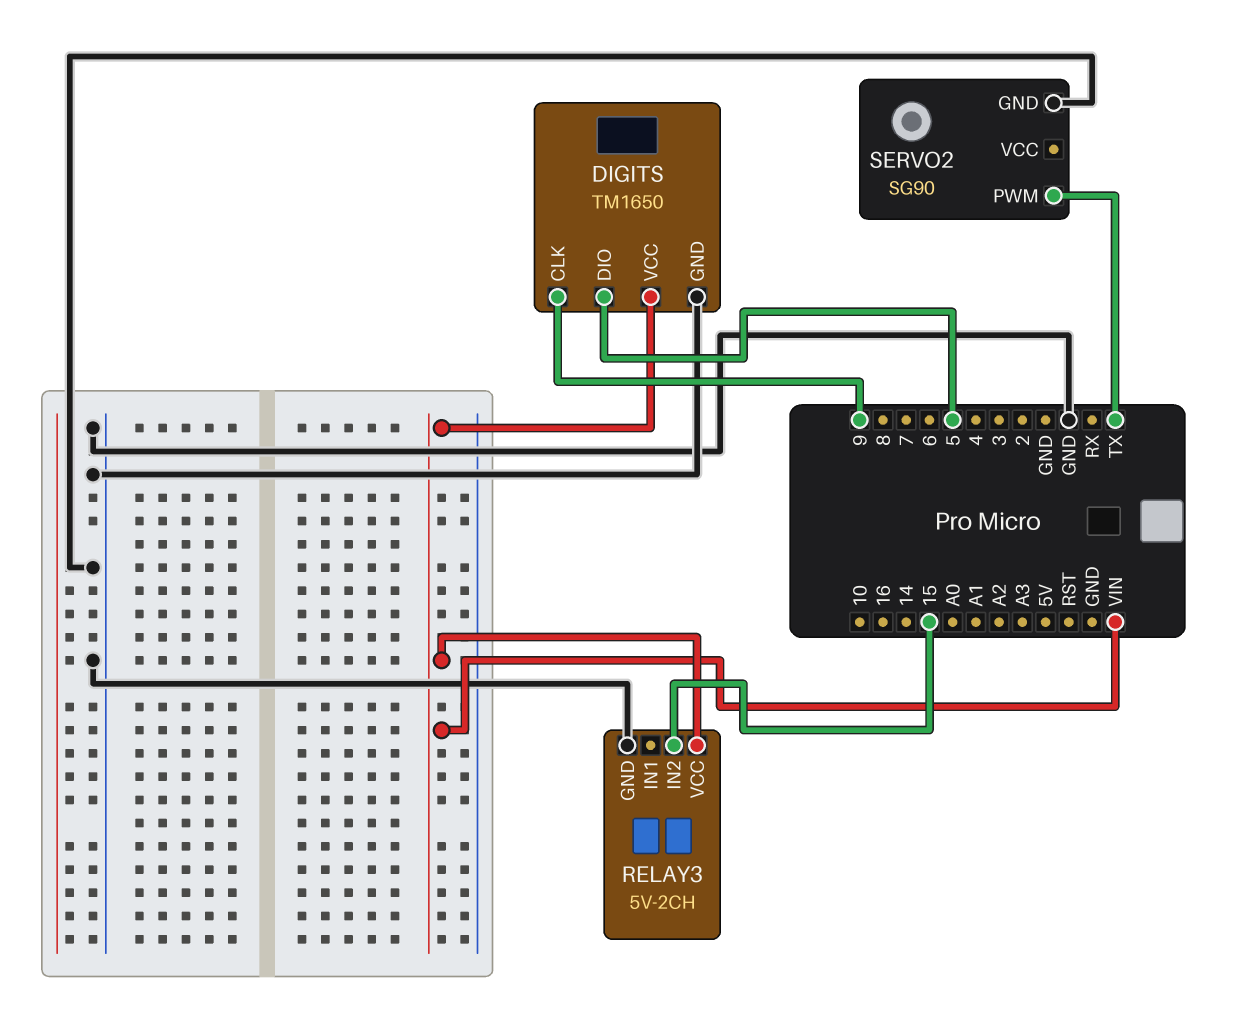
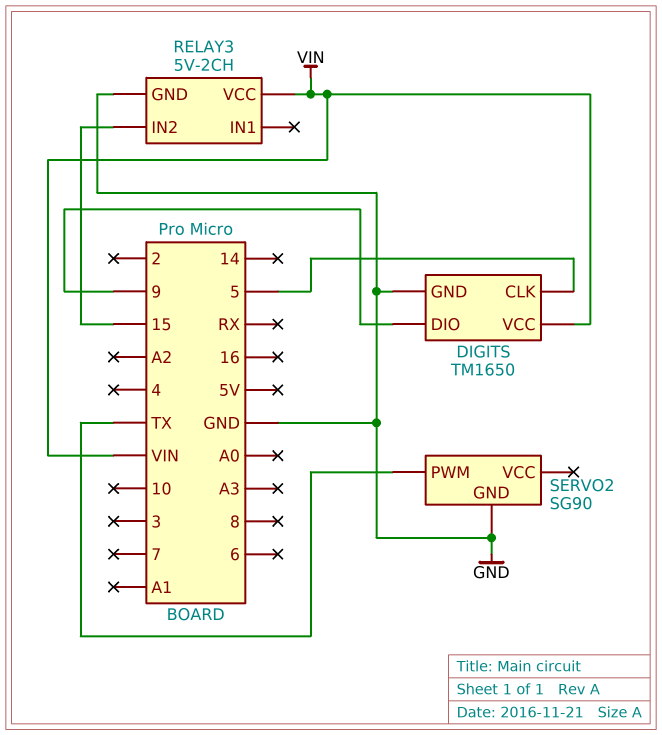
DIGITS pin CLK: 9 -> 5
DIGITS pin DIO: 5 -> 9

